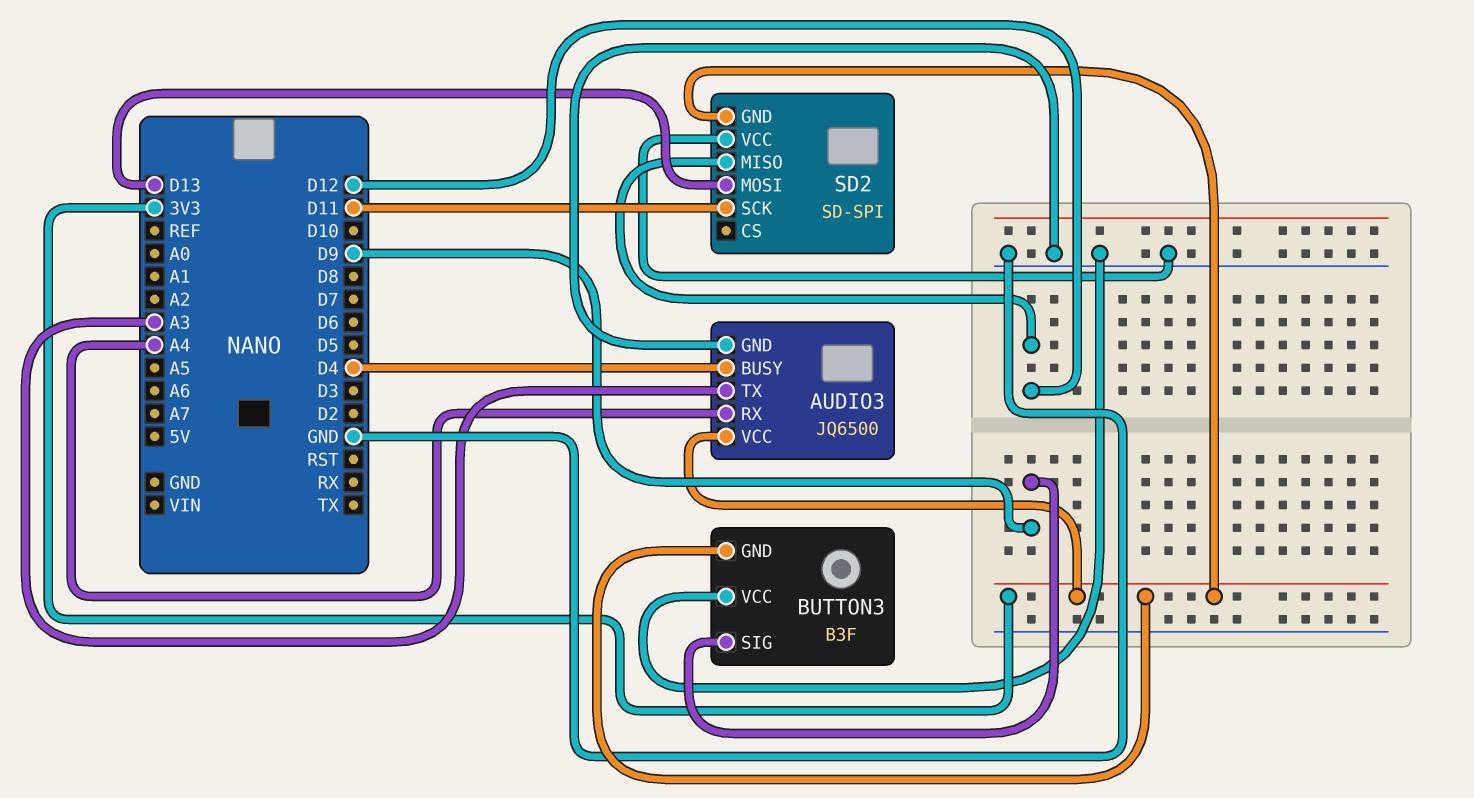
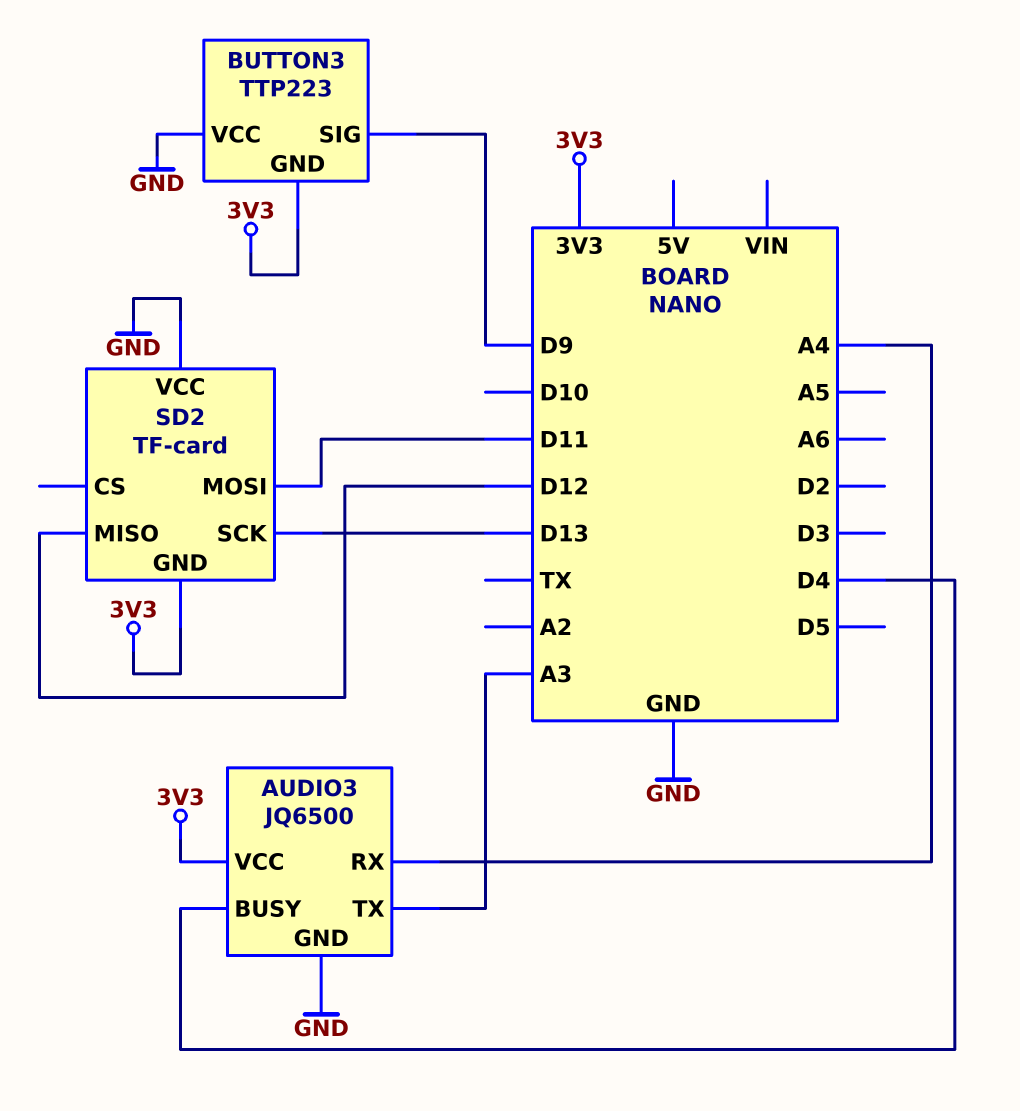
BUTTON3: B3F -> TTP223
SD2: SD-SPI -> TF-card
SD2 pin MOSI: D13 -> D11
SD2 pin SCK: D11 -> D13

